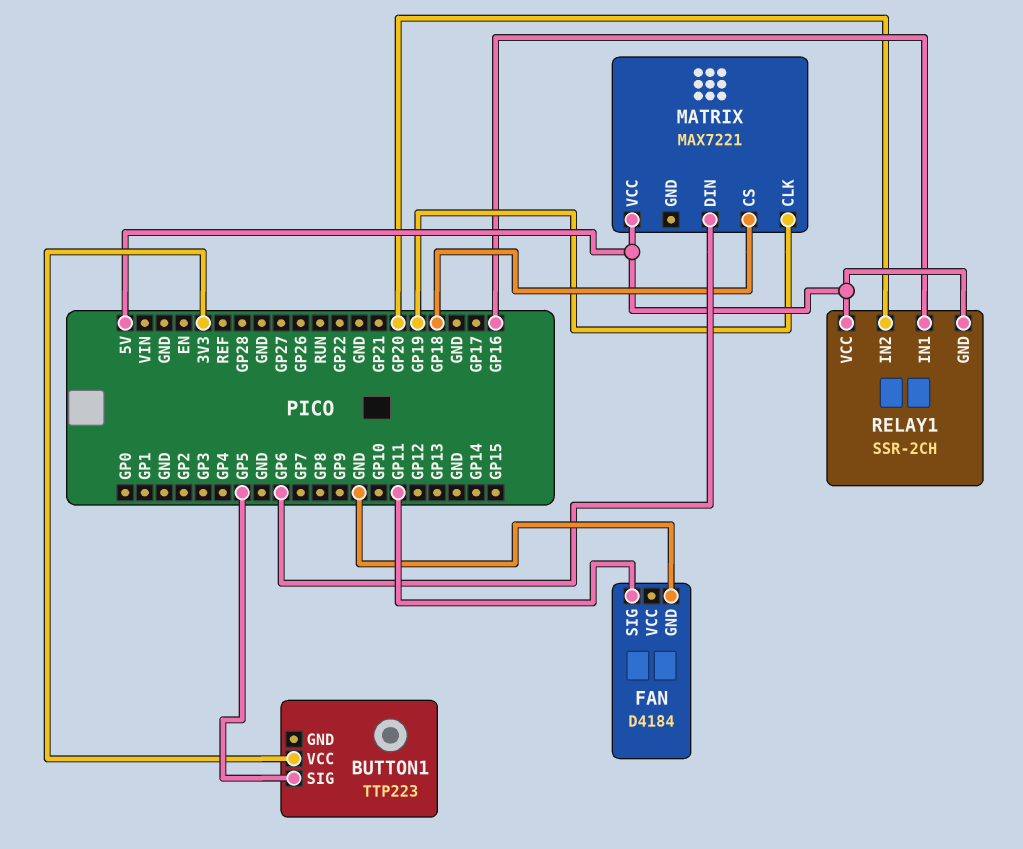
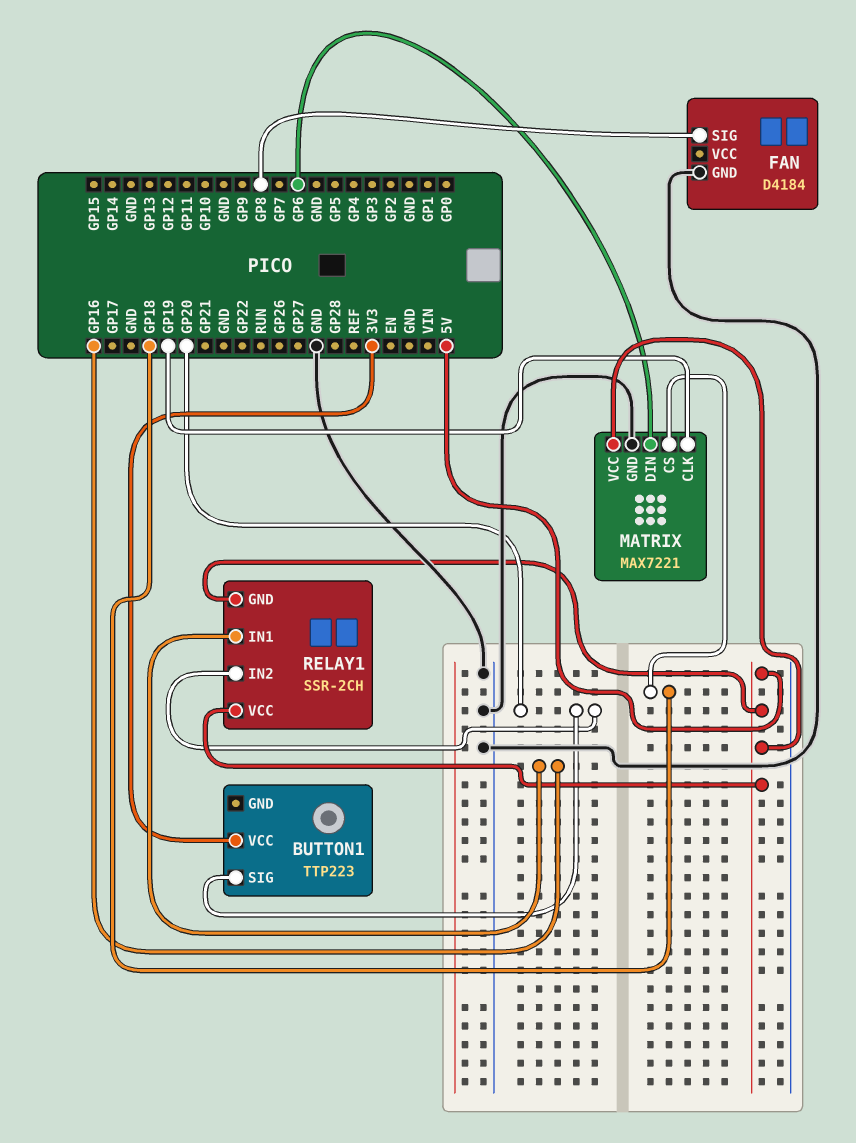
BUTTON1 pin SIG: GP5 -> GP20
FAN pin SIG: GP11 -> GP8
MATRIX pin GND: none -> GND

